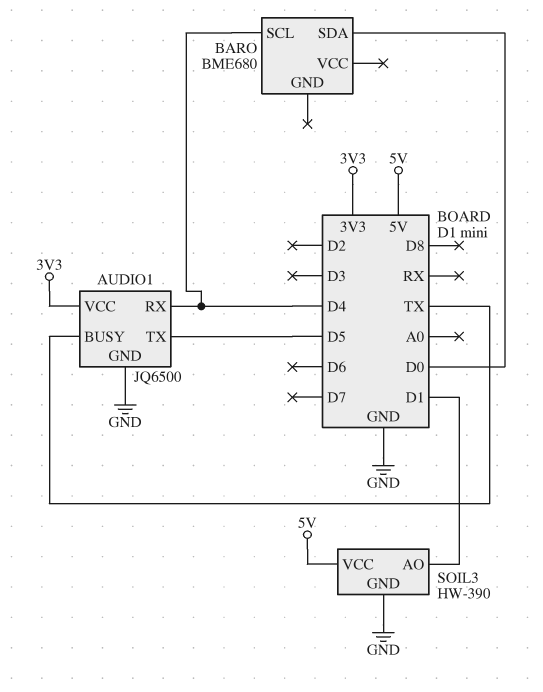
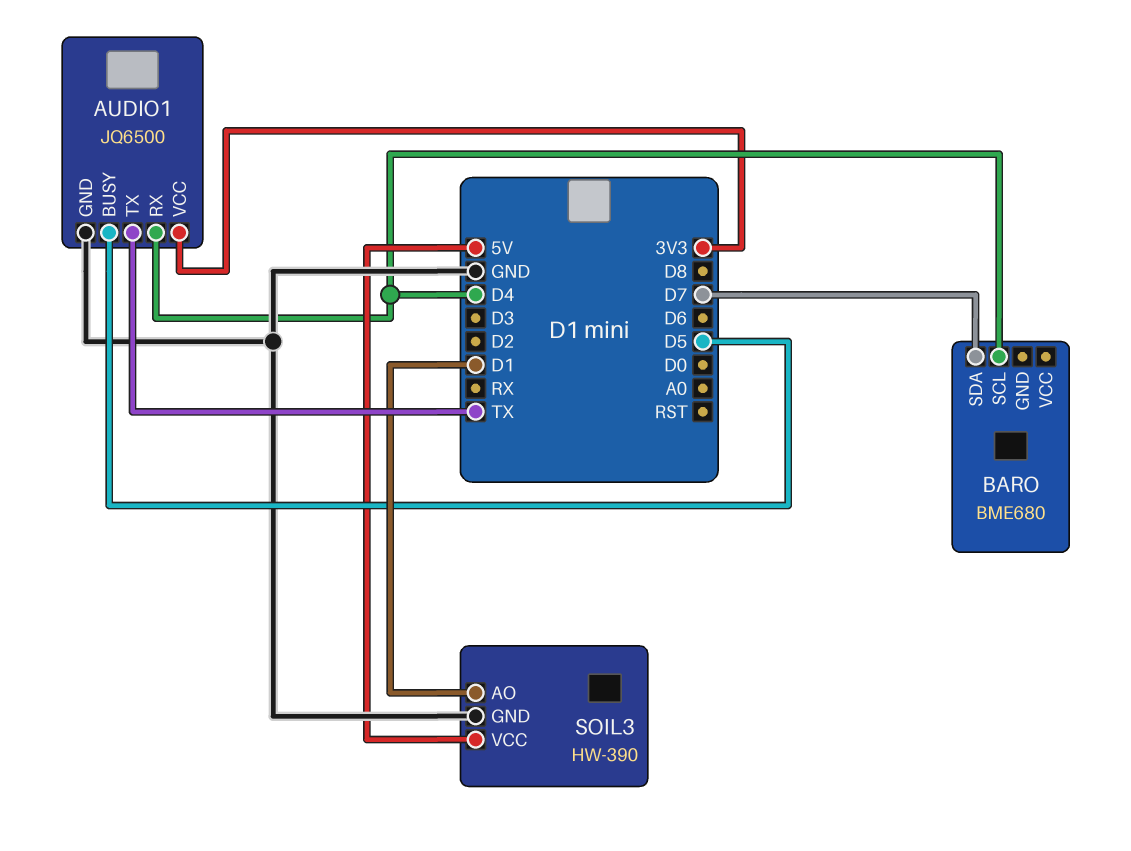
AUDIO1 pin BUSY: TX -> D5
AUDIO1 pin TX: D5 -> TX
BARO pin SDA: D0 -> D7

